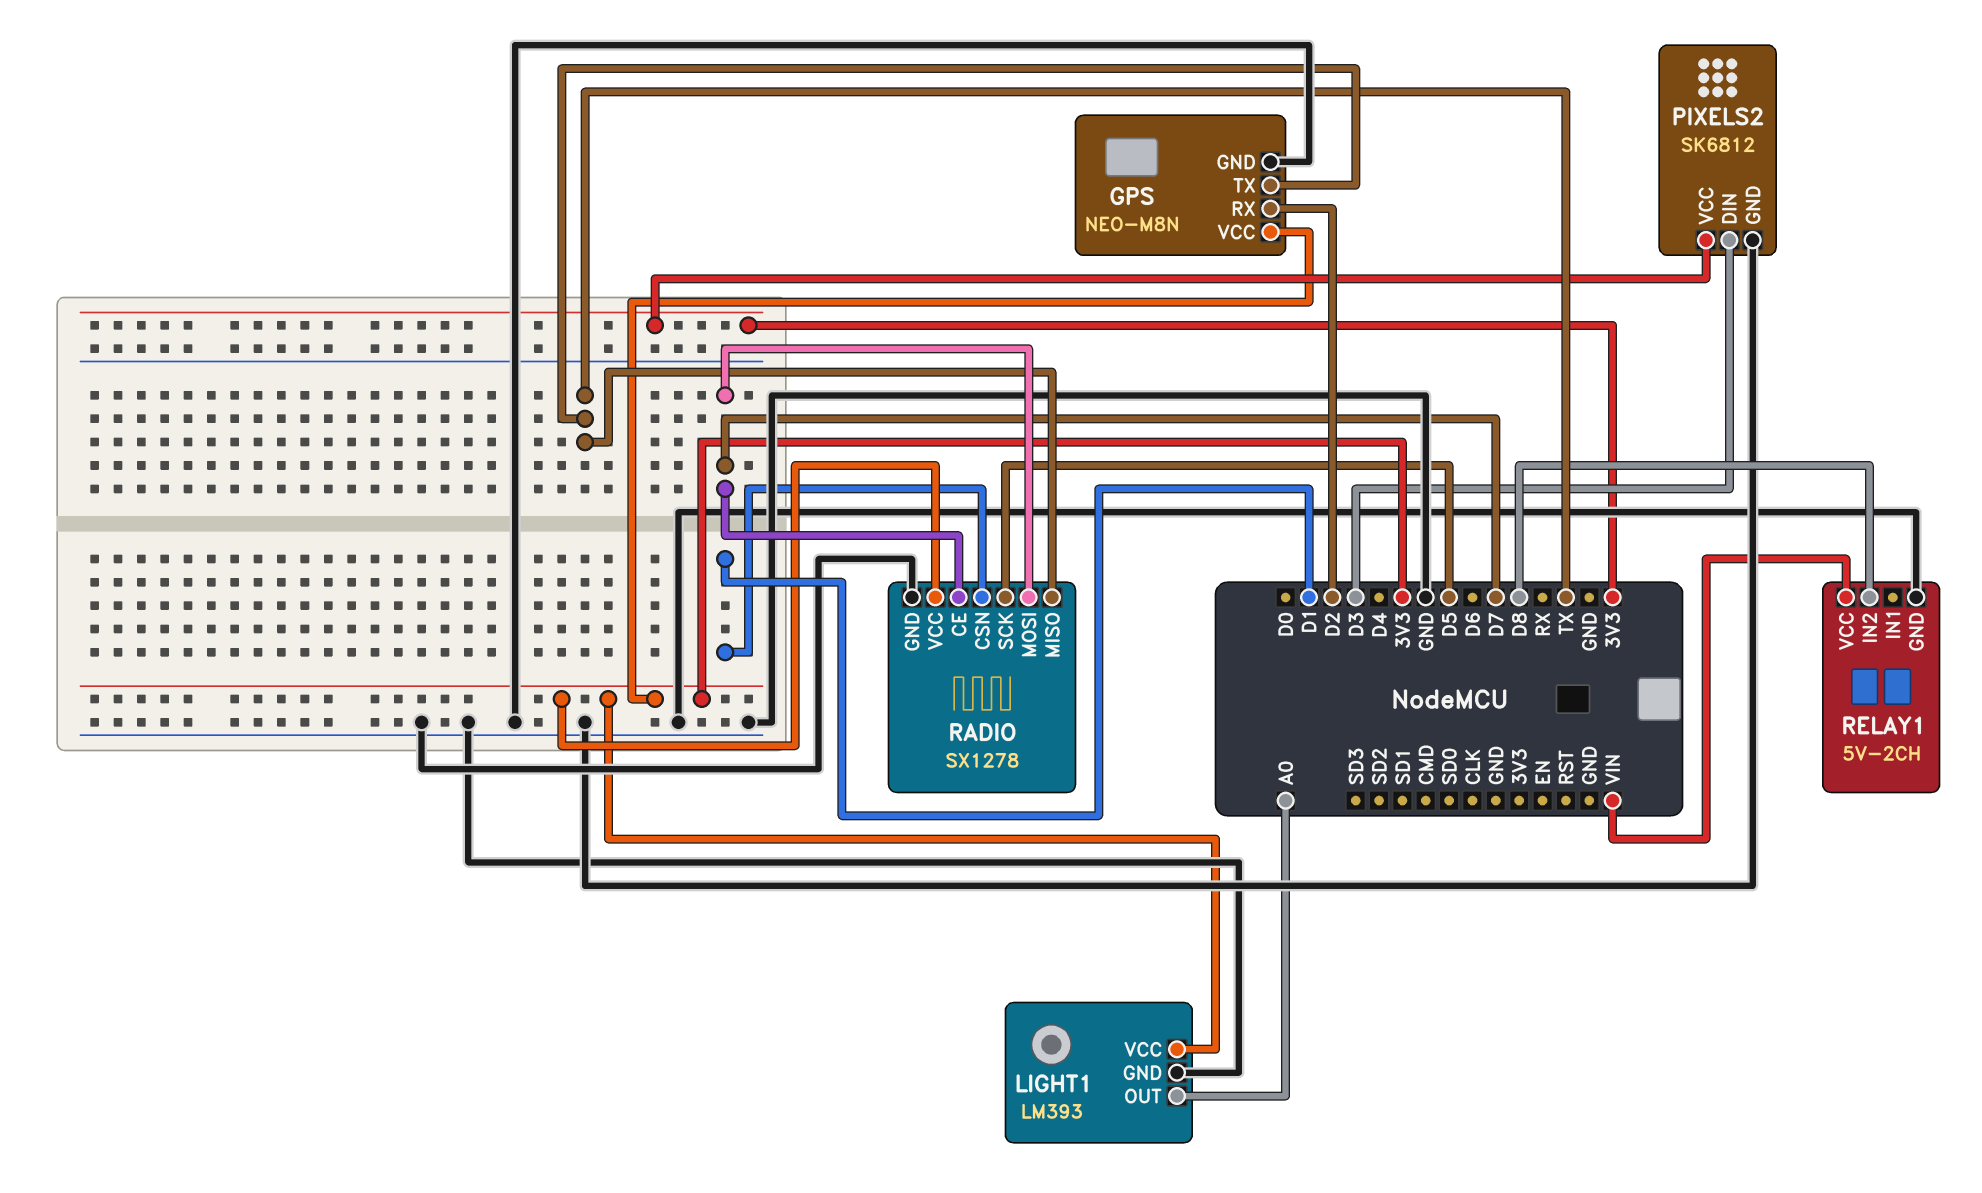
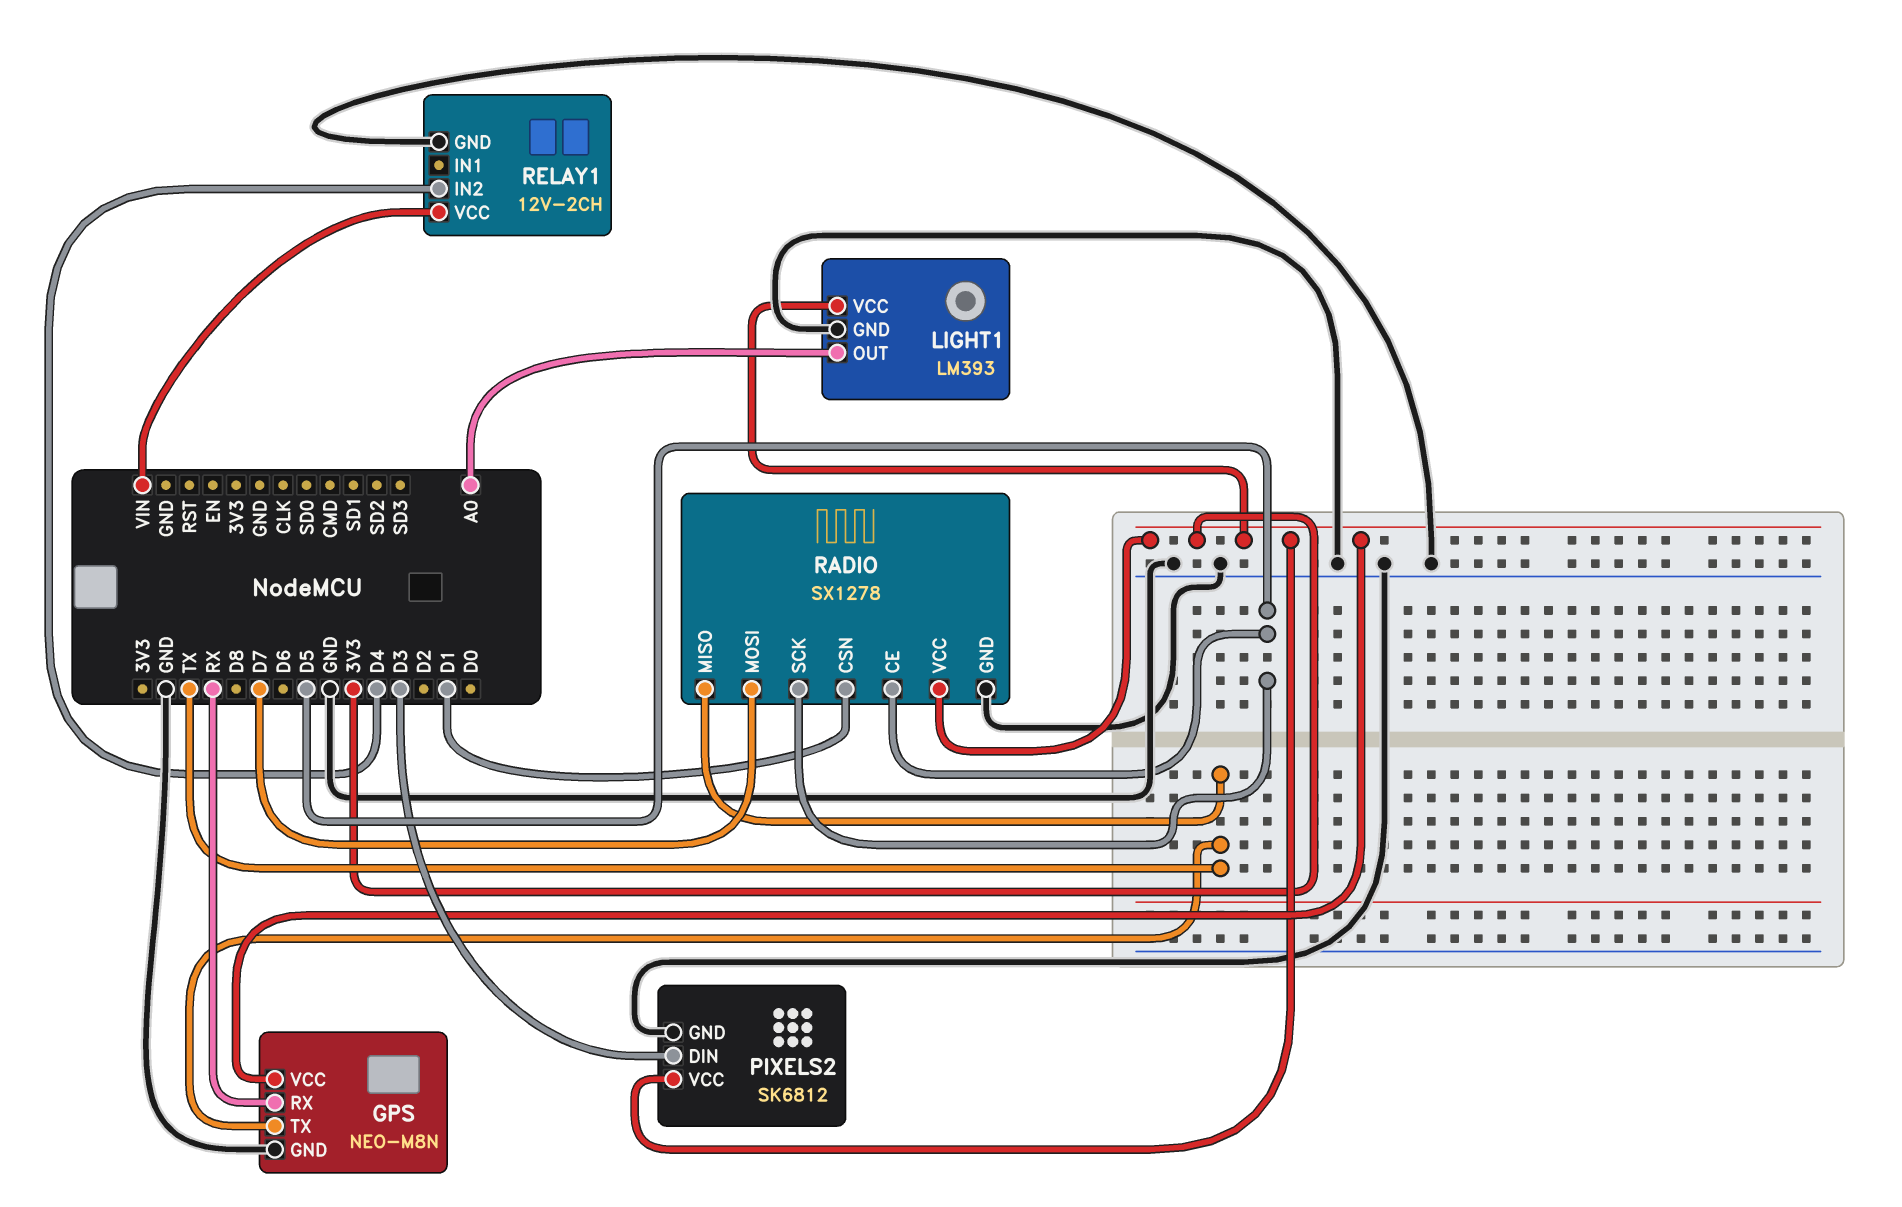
GPS pin RX: D2 -> RX
RADIO pin CE: D7 -> D5
RELAY1: 5V-2CH -> 12V-2CH
RELAY1 pin IN2: D8 -> D4

